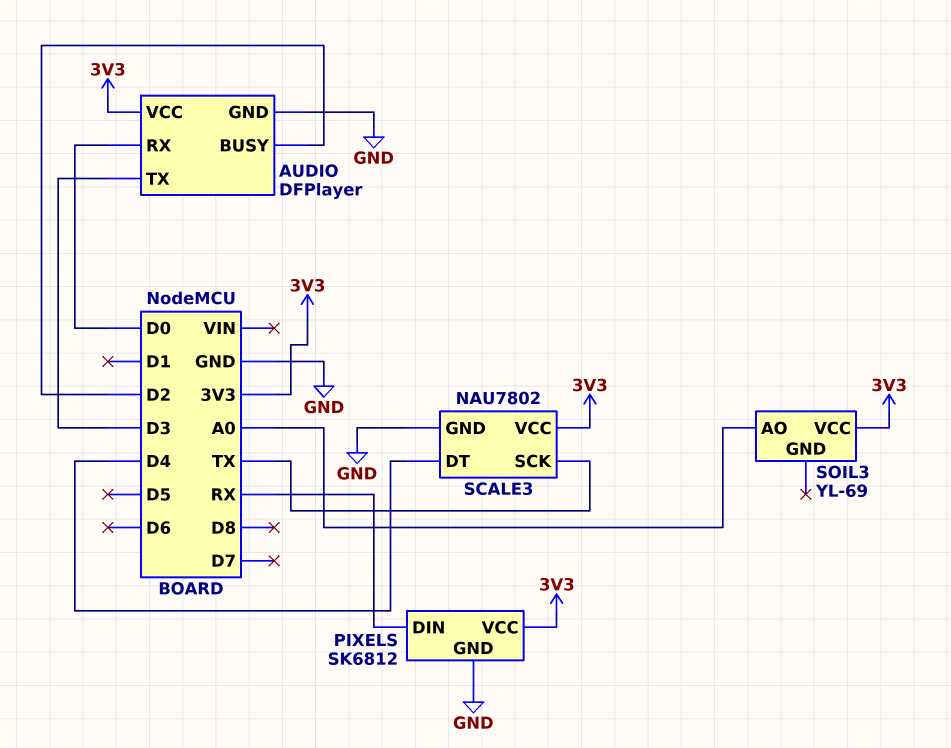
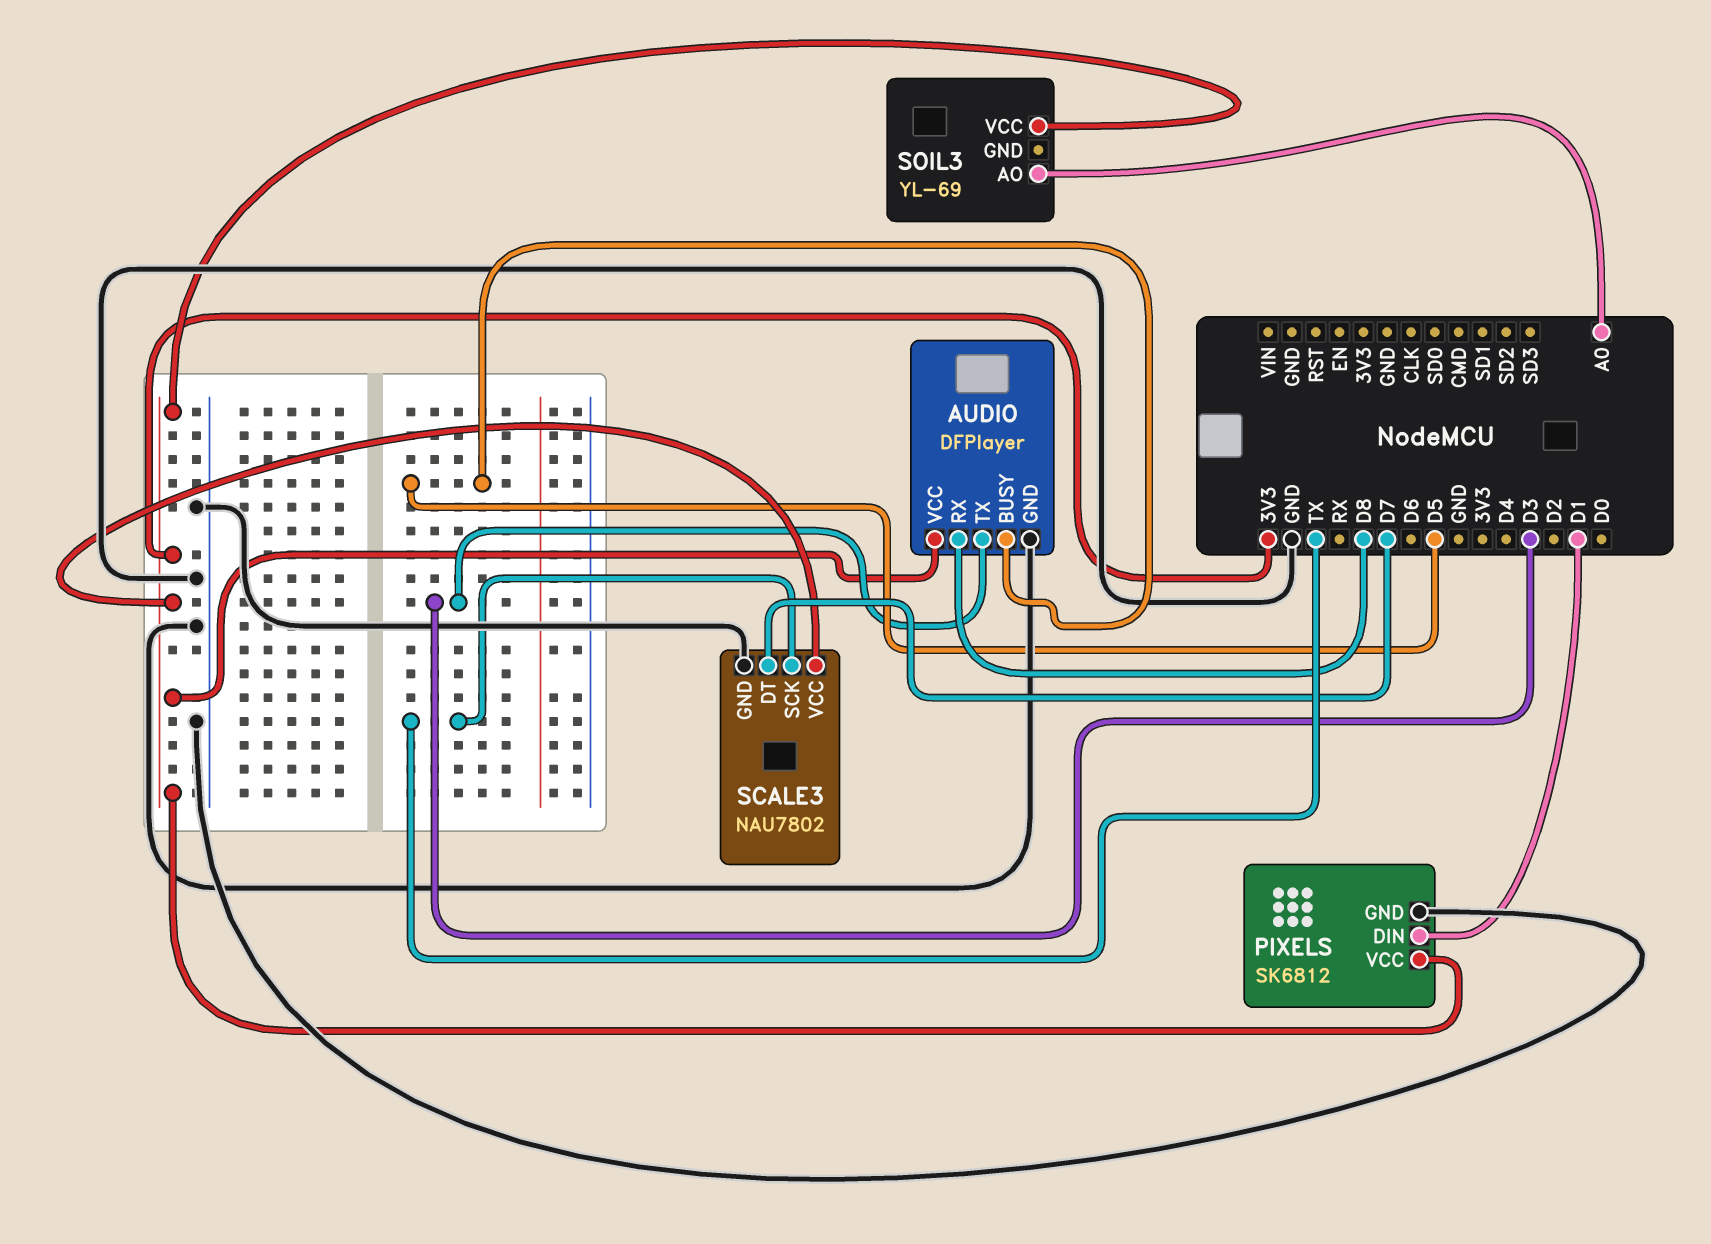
AUDIO pin BUSY: D2 -> D5
AUDIO pin RX: D0 -> D8
PIXELS pin DIN: RX -> D1
SCALE3 pin DT: D4 -> D7

